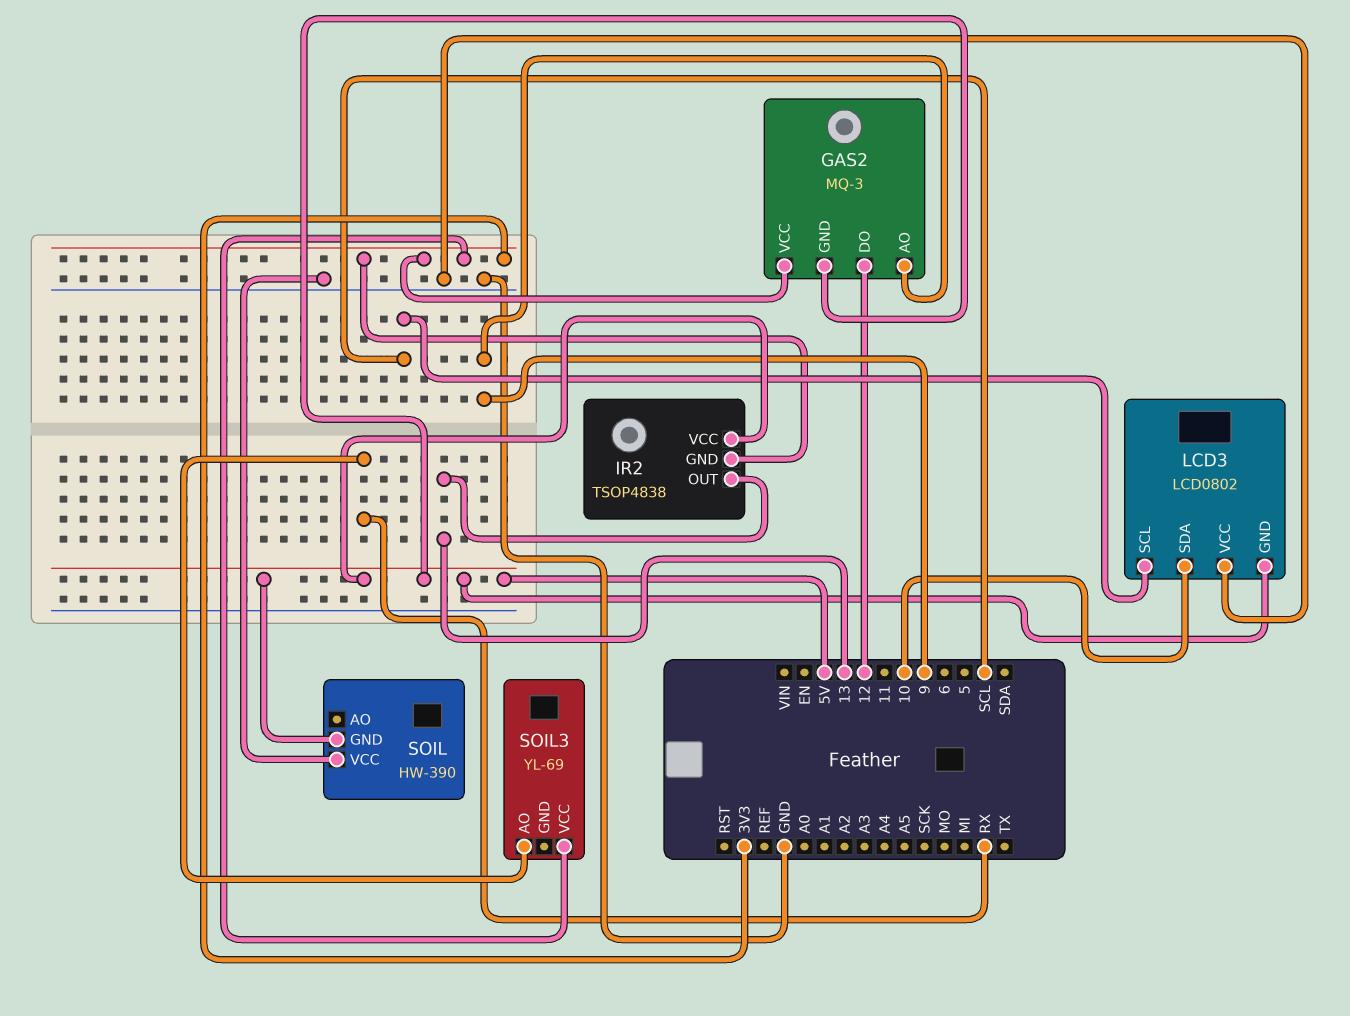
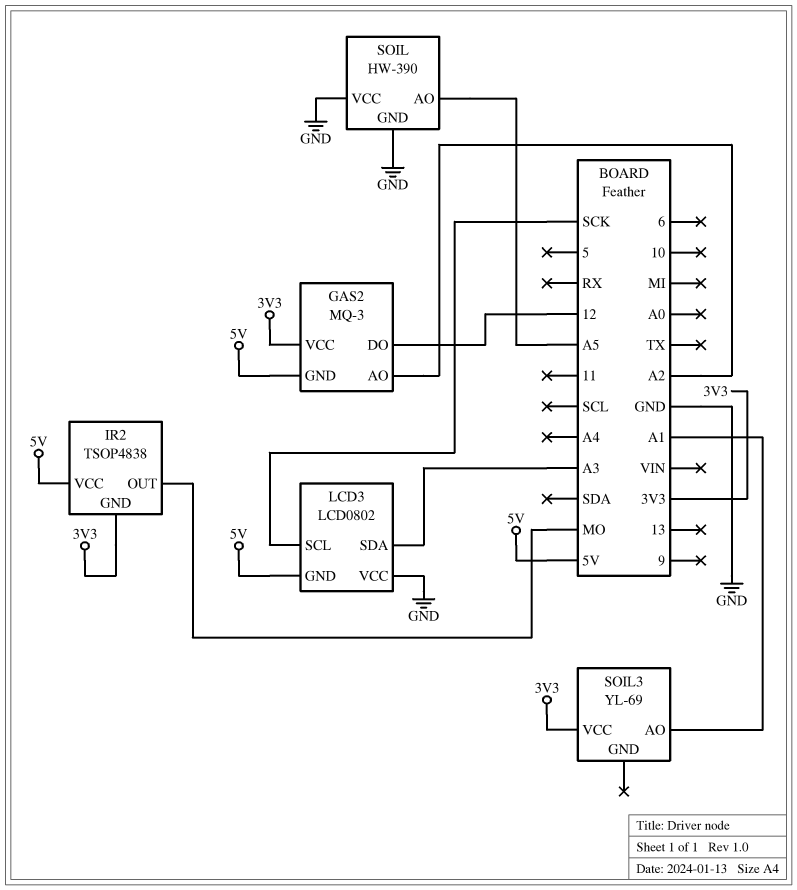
GAS2 pin AO: 9 -> A2
IR2 pin OUT: 13 -> MO
LCD3 pin SCL: SCL -> SCK
LCD3 pin SDA: 10 -> A3
SOIL pin AO: none -> A5
SOIL pin GND: 5V -> GND
SOIL3 pin AO: RX -> A1

